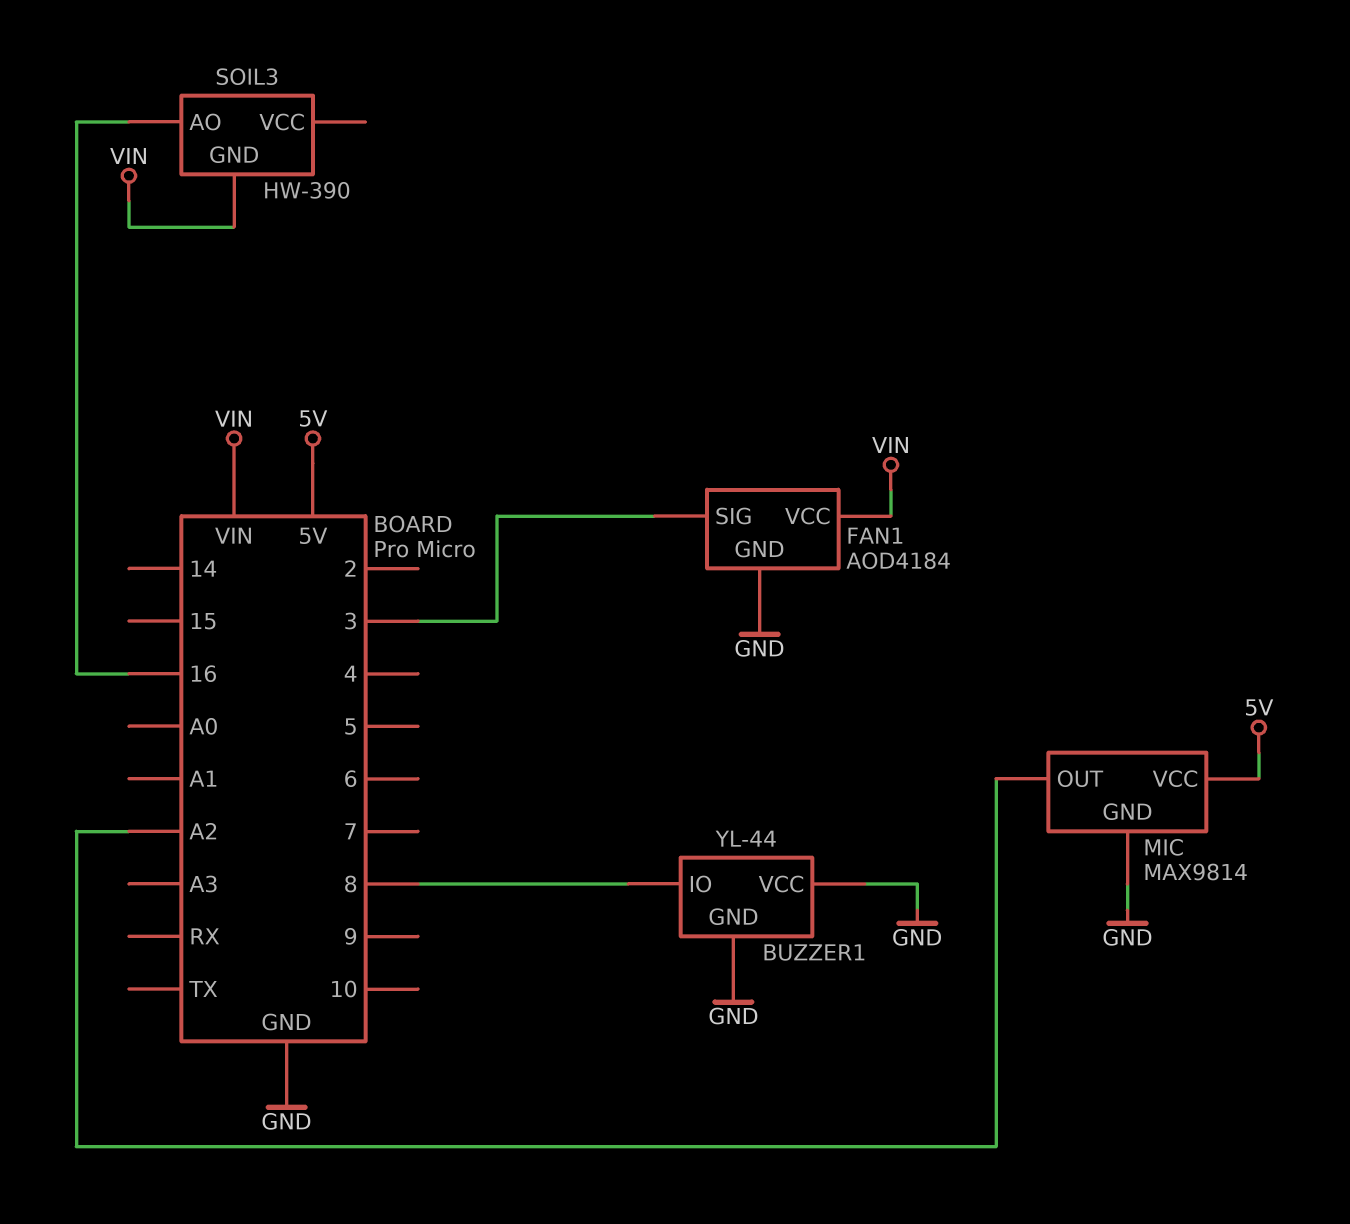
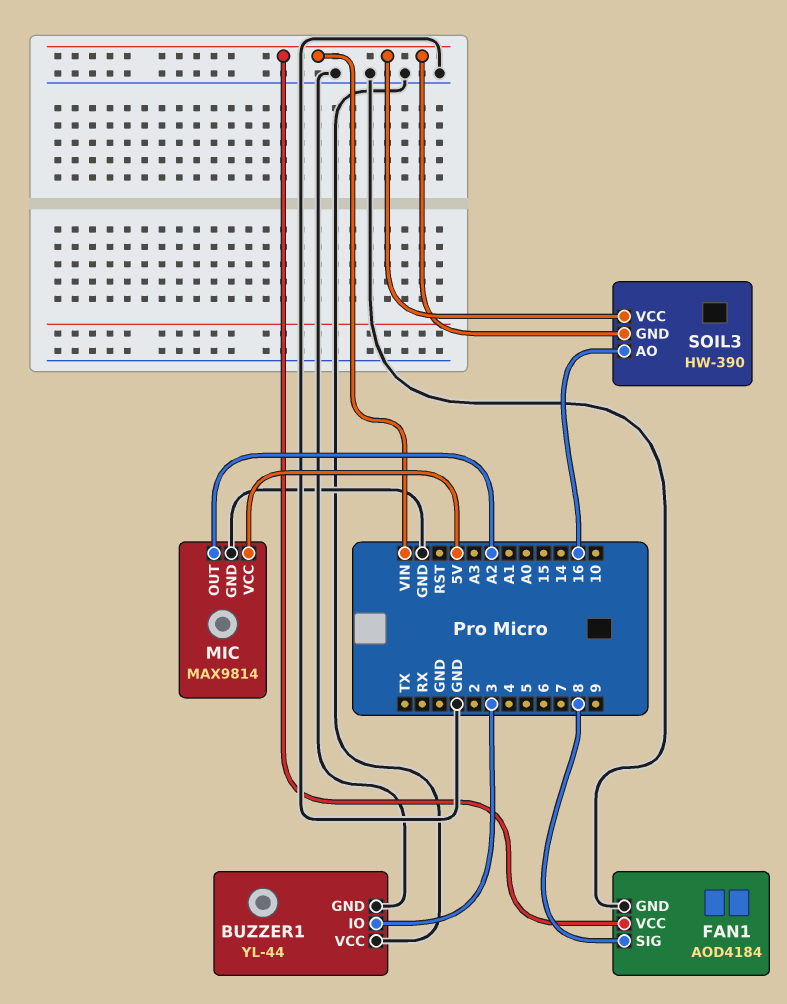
BUZZER1 pin IO: 8 -> 3
FAN1 pin SIG: 3 -> 8
SOIL3 pin VCC: none -> VIN

